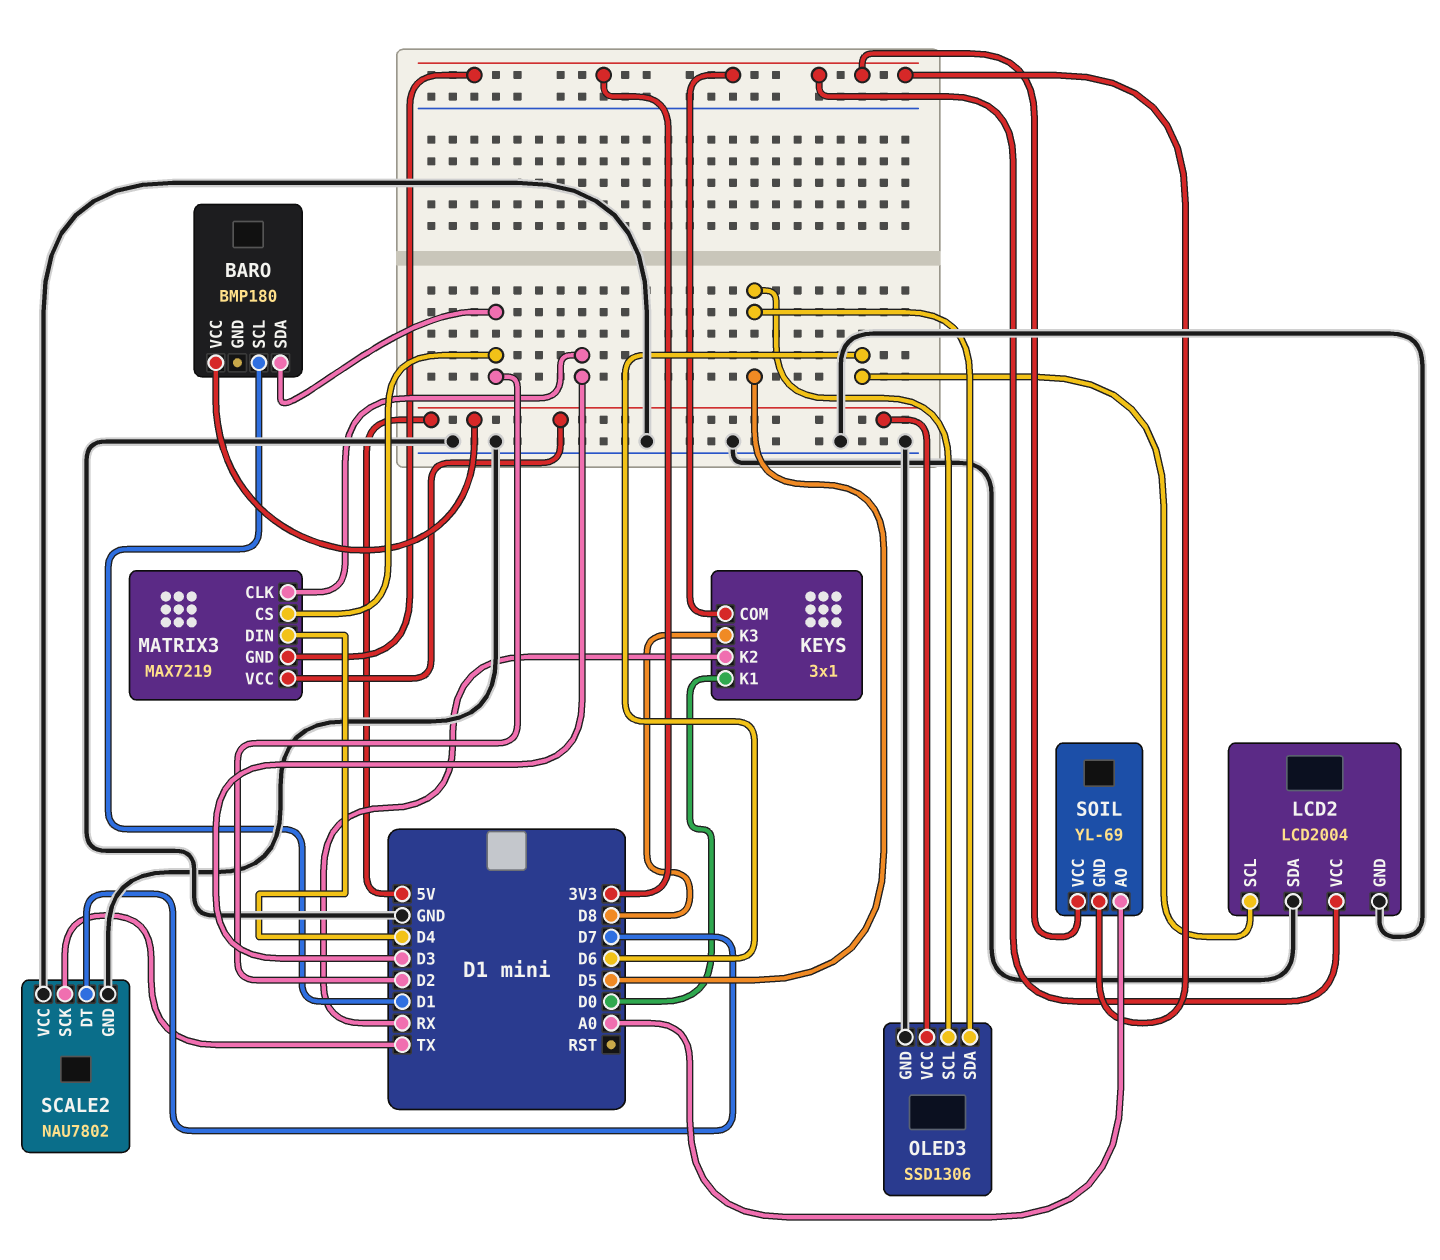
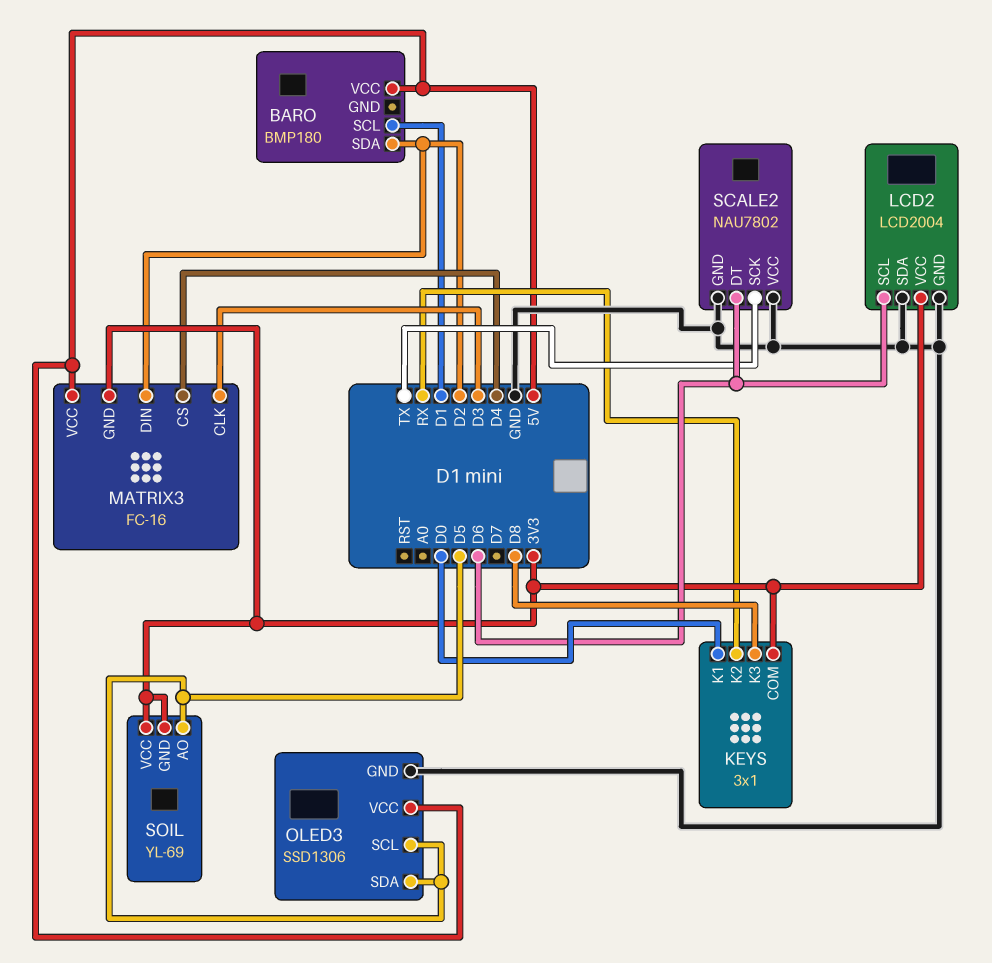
MATRIX3: MAX7219 -> FC-16
MATRIX3 pin CS: D2 -> D4
MATRIX3 pin DIN: D4 -> D2
SCALE2 pin DT: D7 -> D6
SOIL pin AO: A0 -> D5

